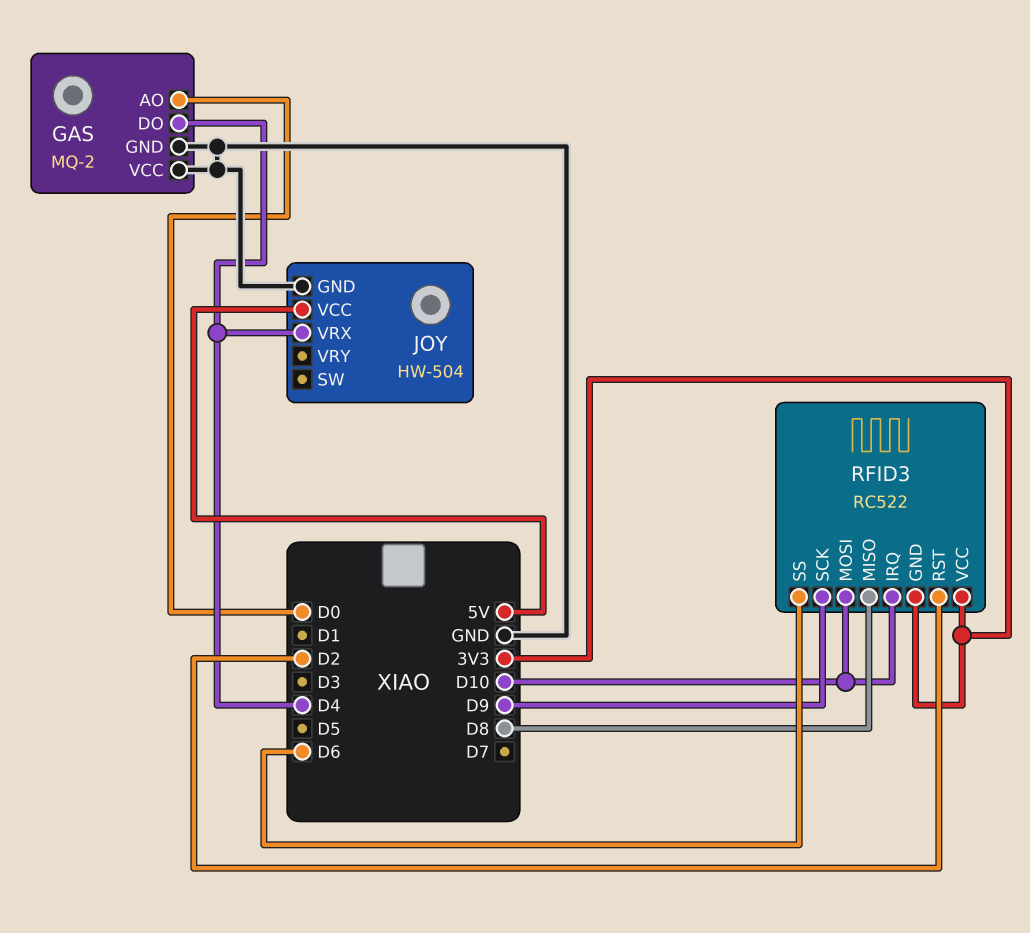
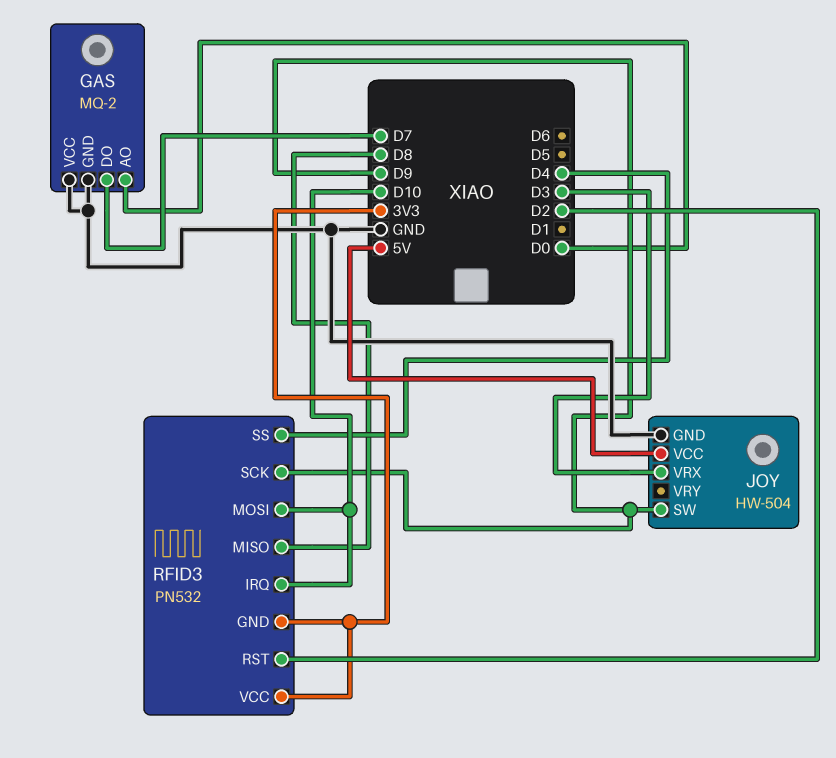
GAS pin DO: D4 -> D7
JOY pin SW: none -> D9
JOY pin VRX: D4 -> D3
RFID3: RC522 -> PN532
RFID3 pin SS: D6 -> D4

